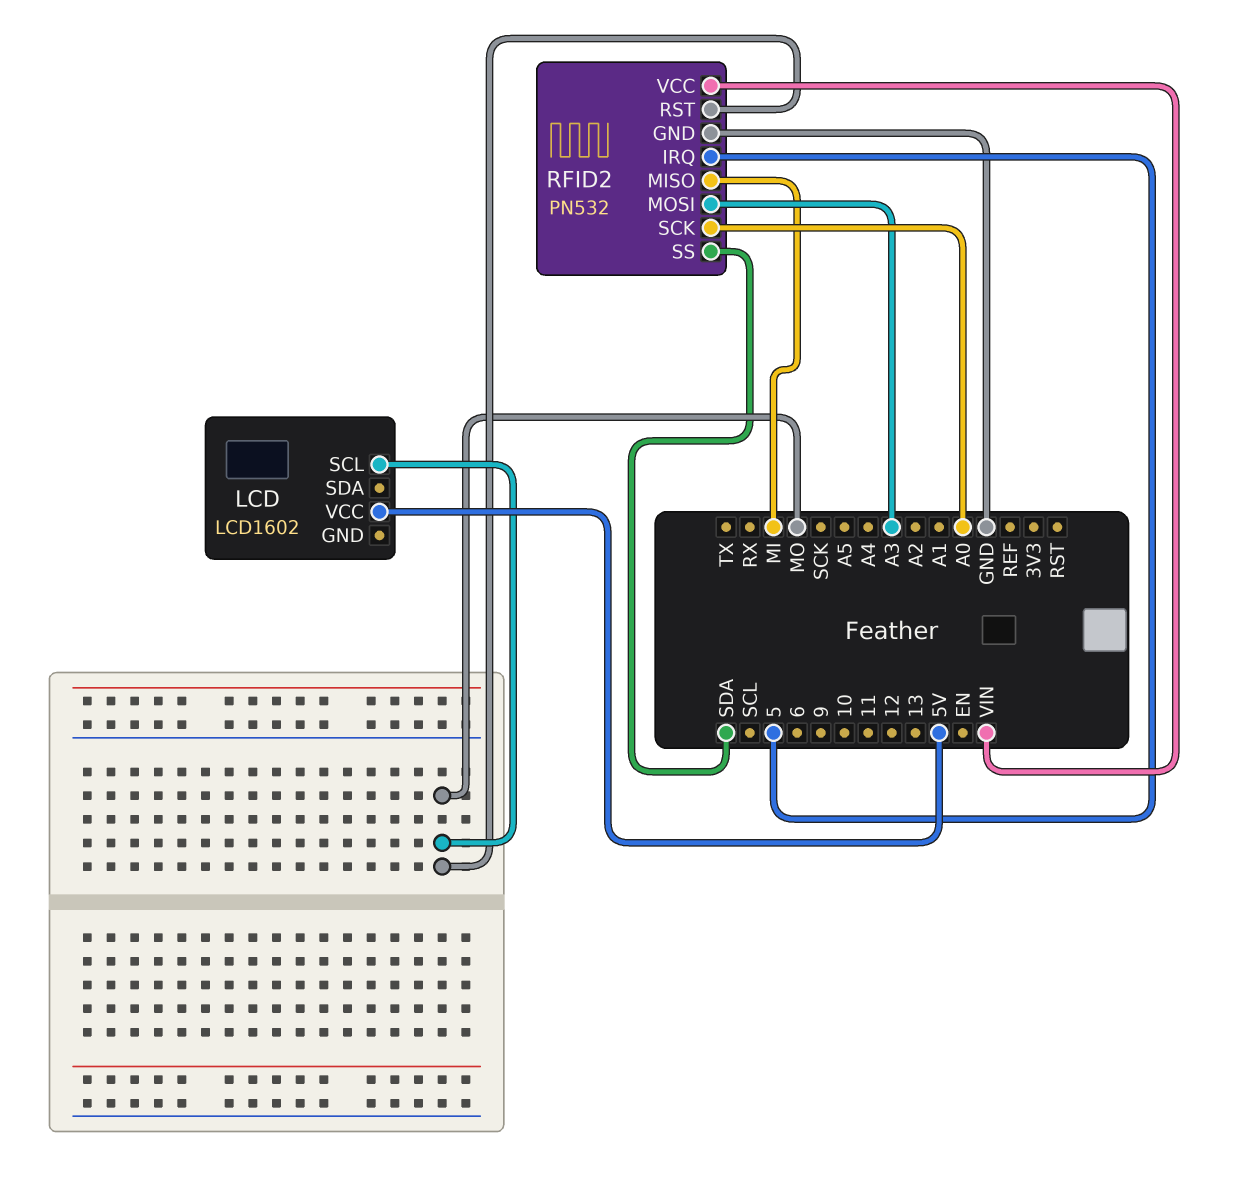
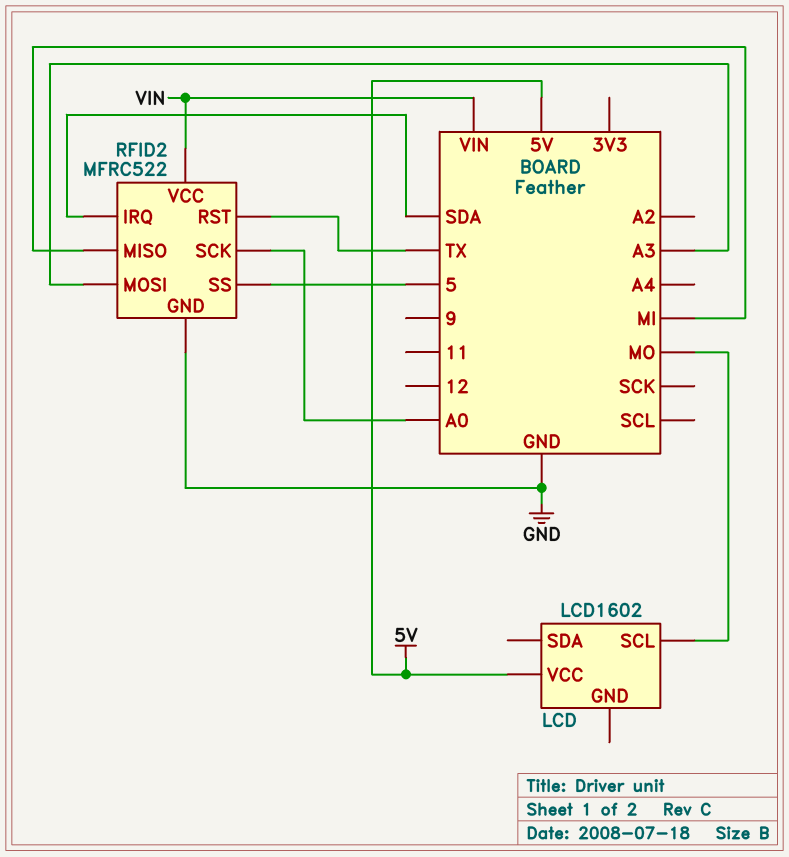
RFID2: PN532 -> MFRC522
RFID2 pin IRQ: 5 -> SDA
RFID2 pin RST: MO -> TX
RFID2 pin SS: SDA -> 5

